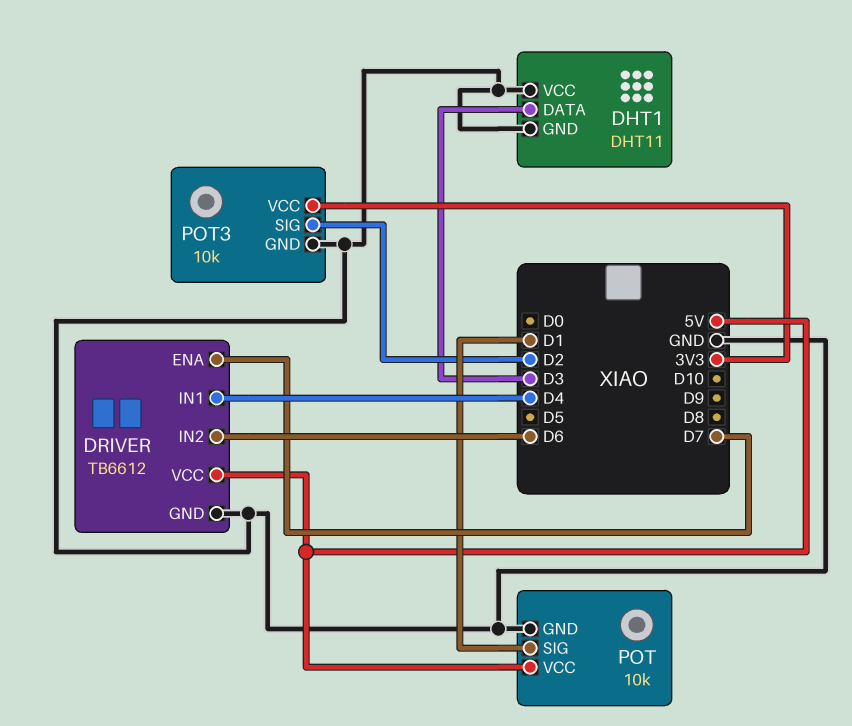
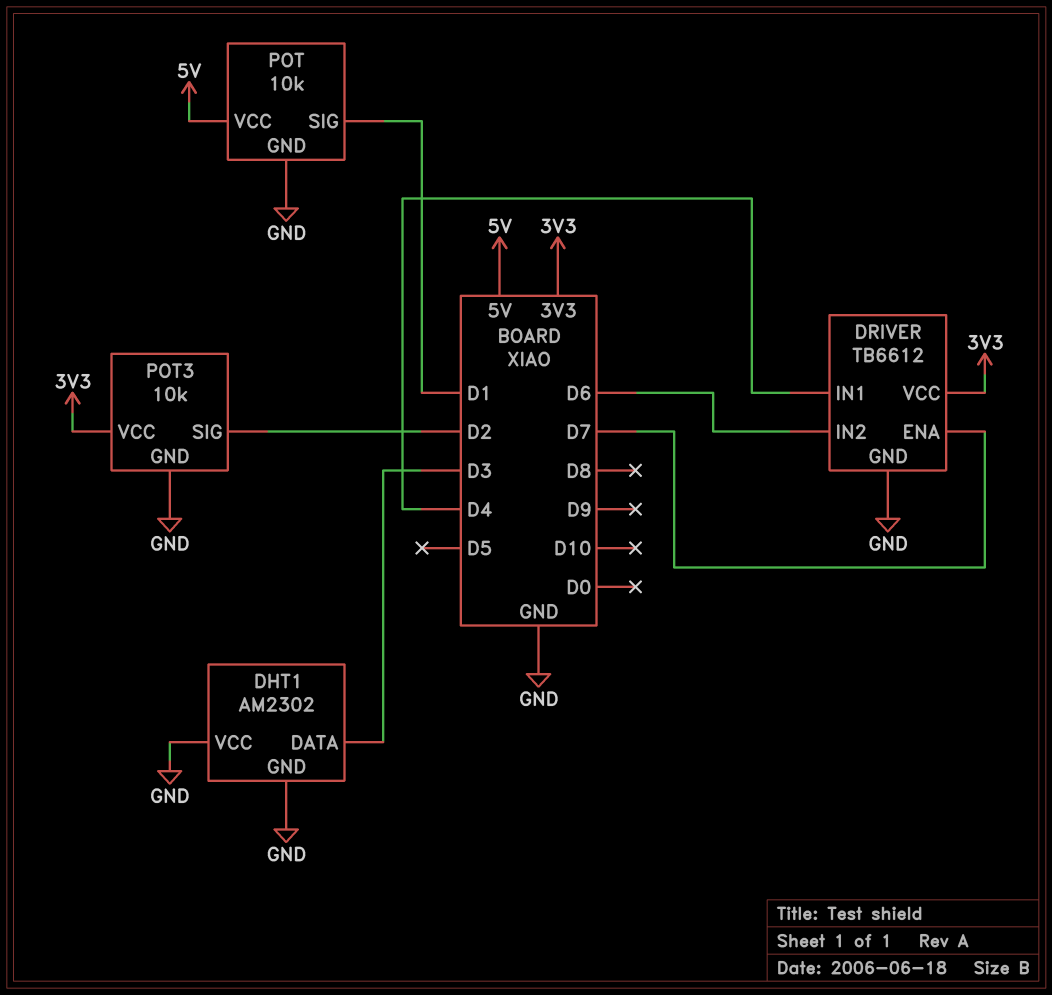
DHT1: DHT11 -> AM2302
DRIVER pin VCC: 5V -> 3V3

